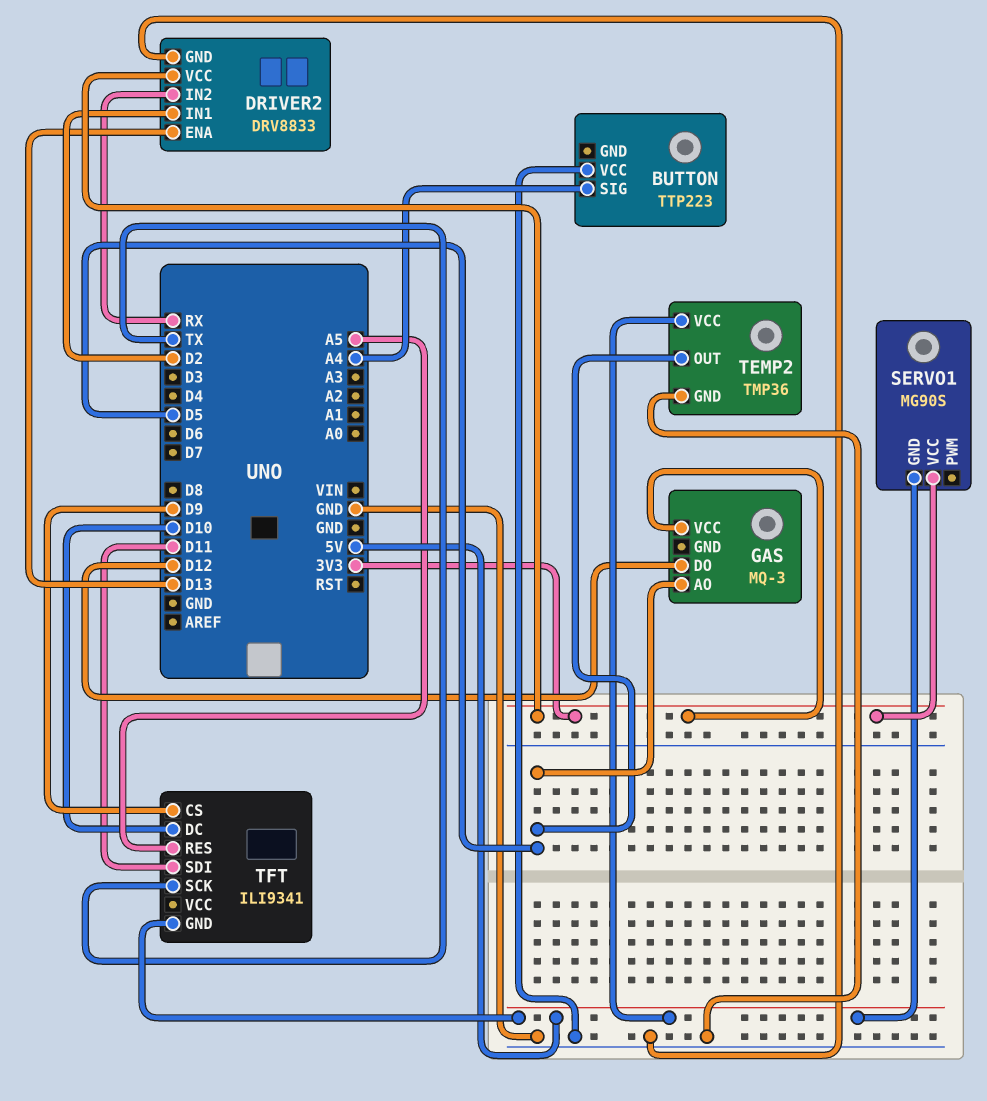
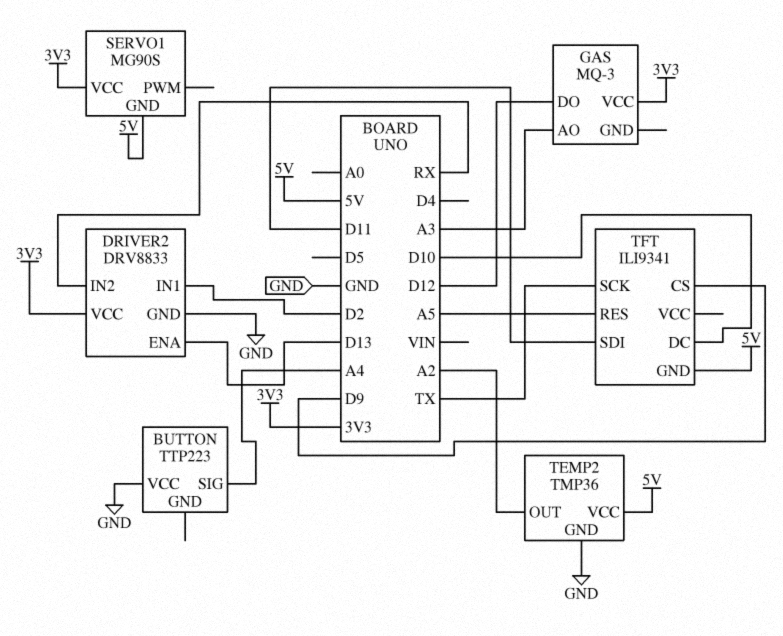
GAS pin AO: D5 -> A3
TEMP2 pin OUT: D5 -> A2

